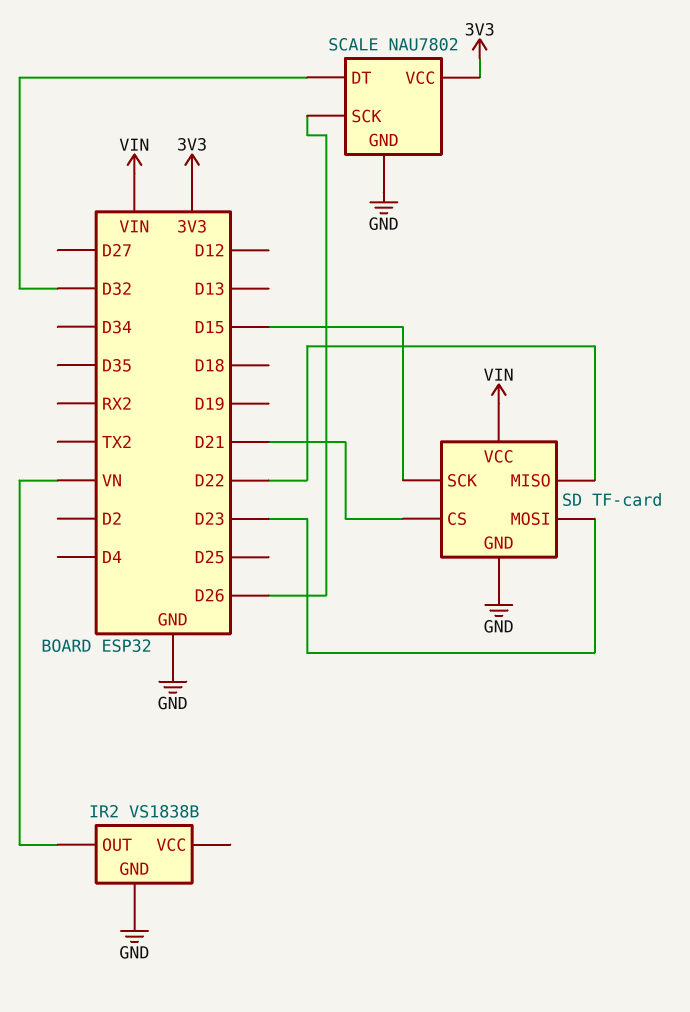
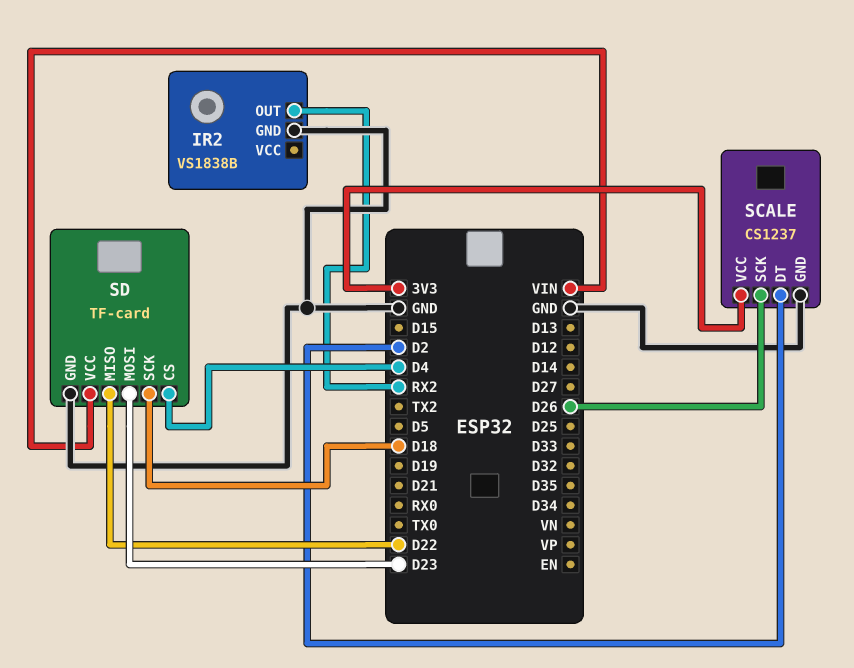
IR2 pin OUT: VN -> RX2
SCALE: NAU7802 -> CS1237
SCALE pin DT: D32 -> D2
SD pin CS: D21 -> D4
SD pin SCK: D15 -> D18

